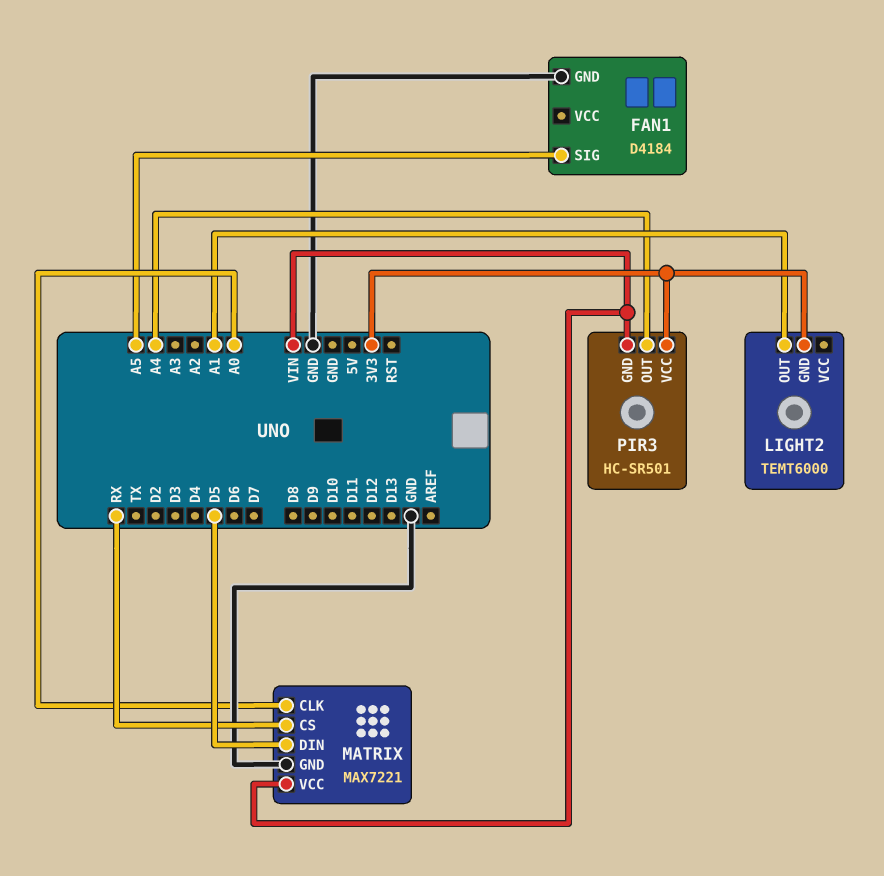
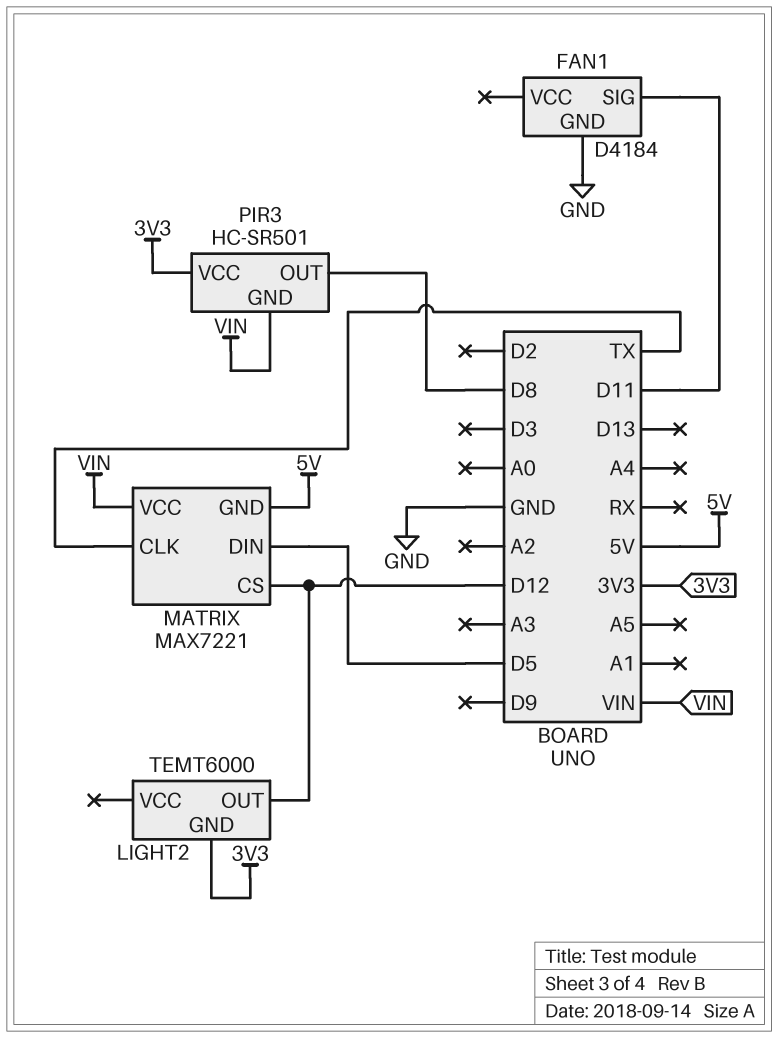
FAN1 pin SIG: A5 -> D11
LIGHT2 pin OUT: A1 -> D12
MATRIX pin CLK: A0 -> TX
MATRIX pin CS: RX -> D12
MATRIX pin GND: GND -> 5V
PIR3 pin OUT: A4 -> D8

